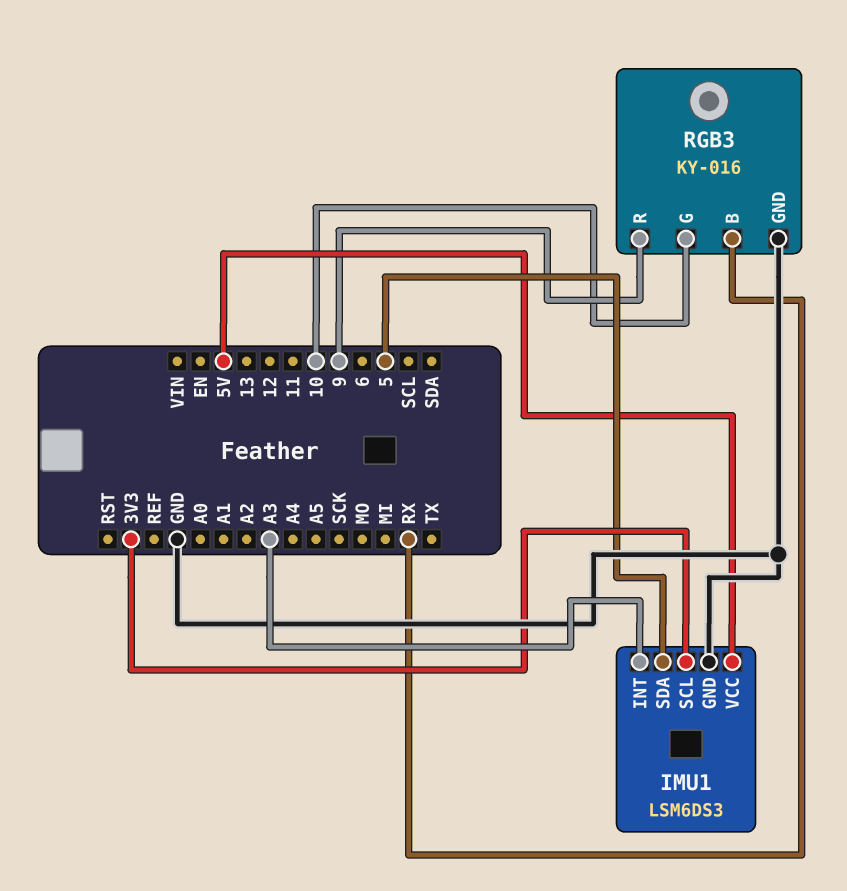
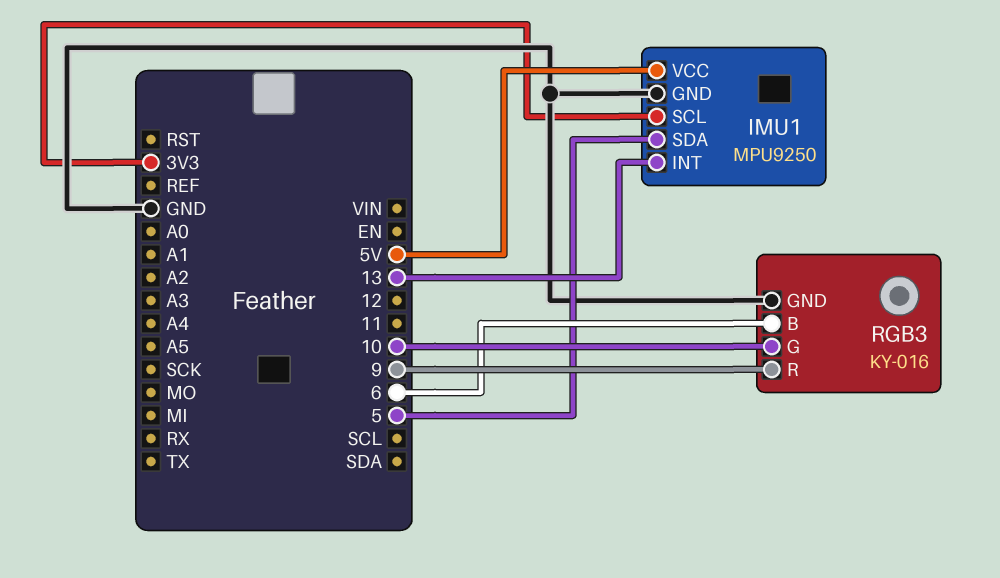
IMU1: LSM6DS3 -> MPU9250
IMU1 pin INT: A3 -> 13
RGB3 pin B: RX -> 6

